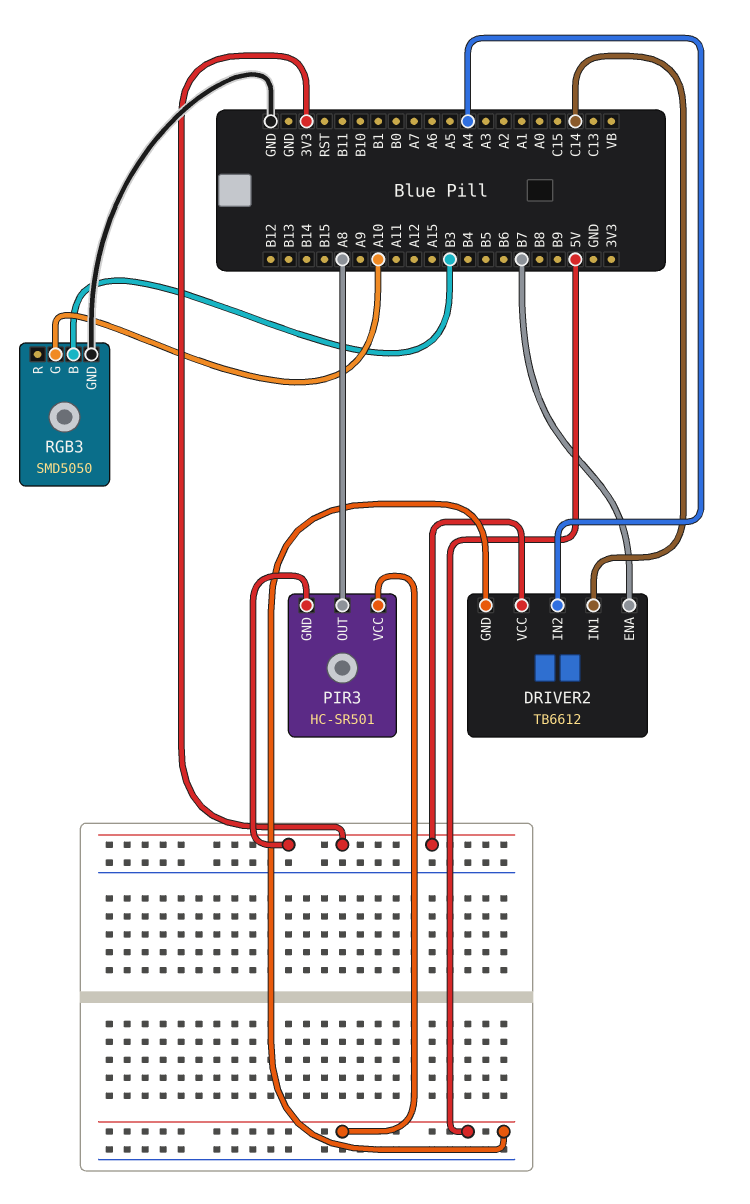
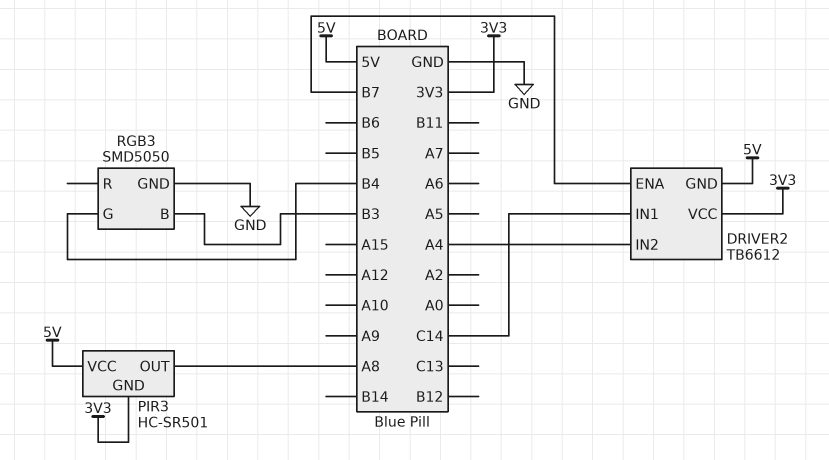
RGB3 pin G: A10 -> B4

